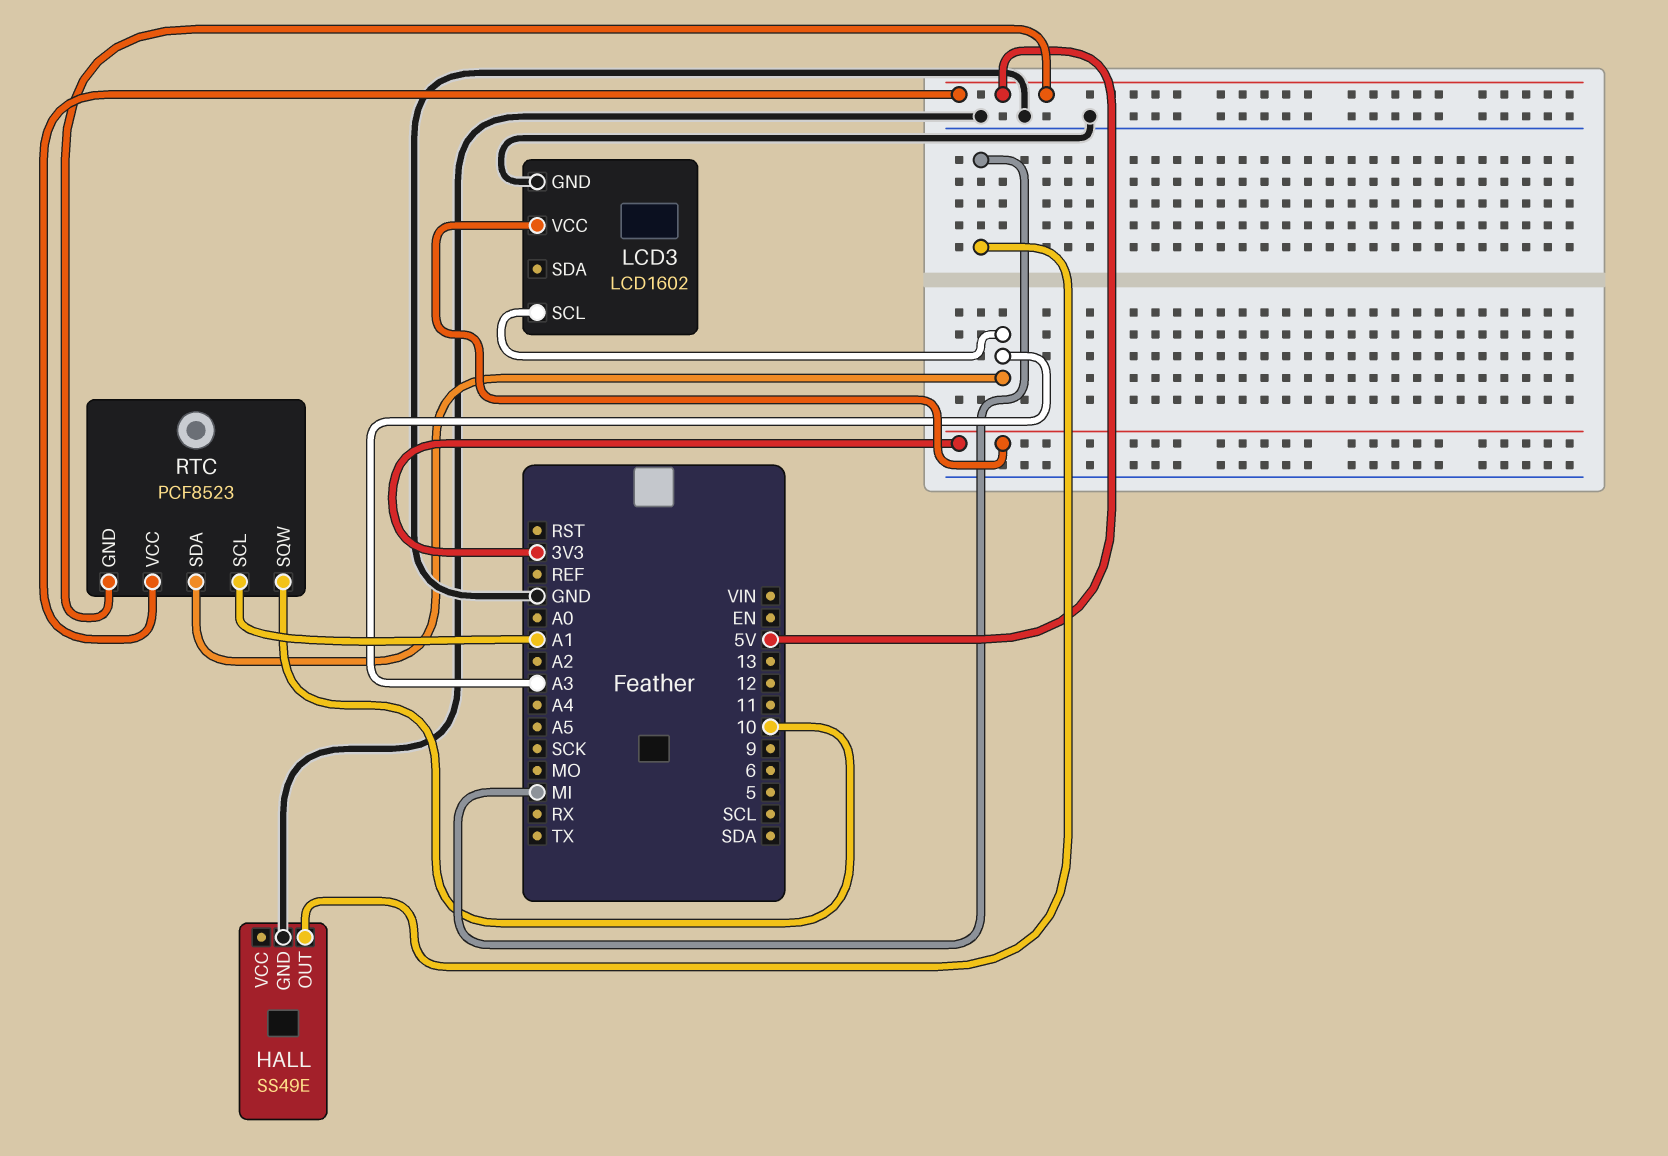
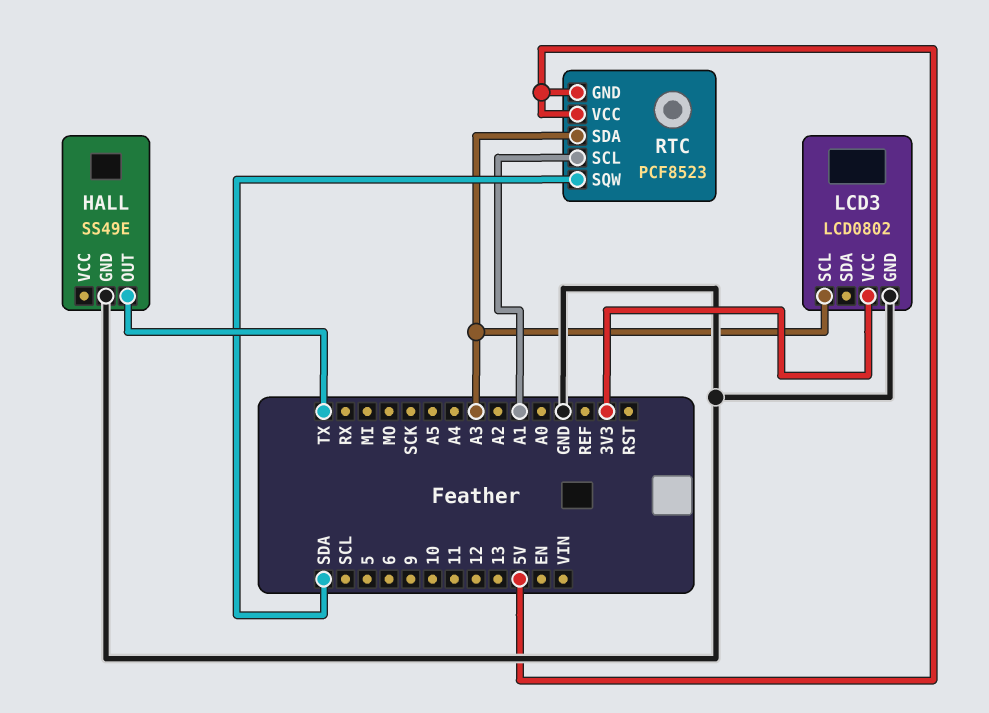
HALL pin OUT: MI -> TX
LCD3: LCD1602 -> LCD0802
RTC pin SQW: 10 -> SDA

